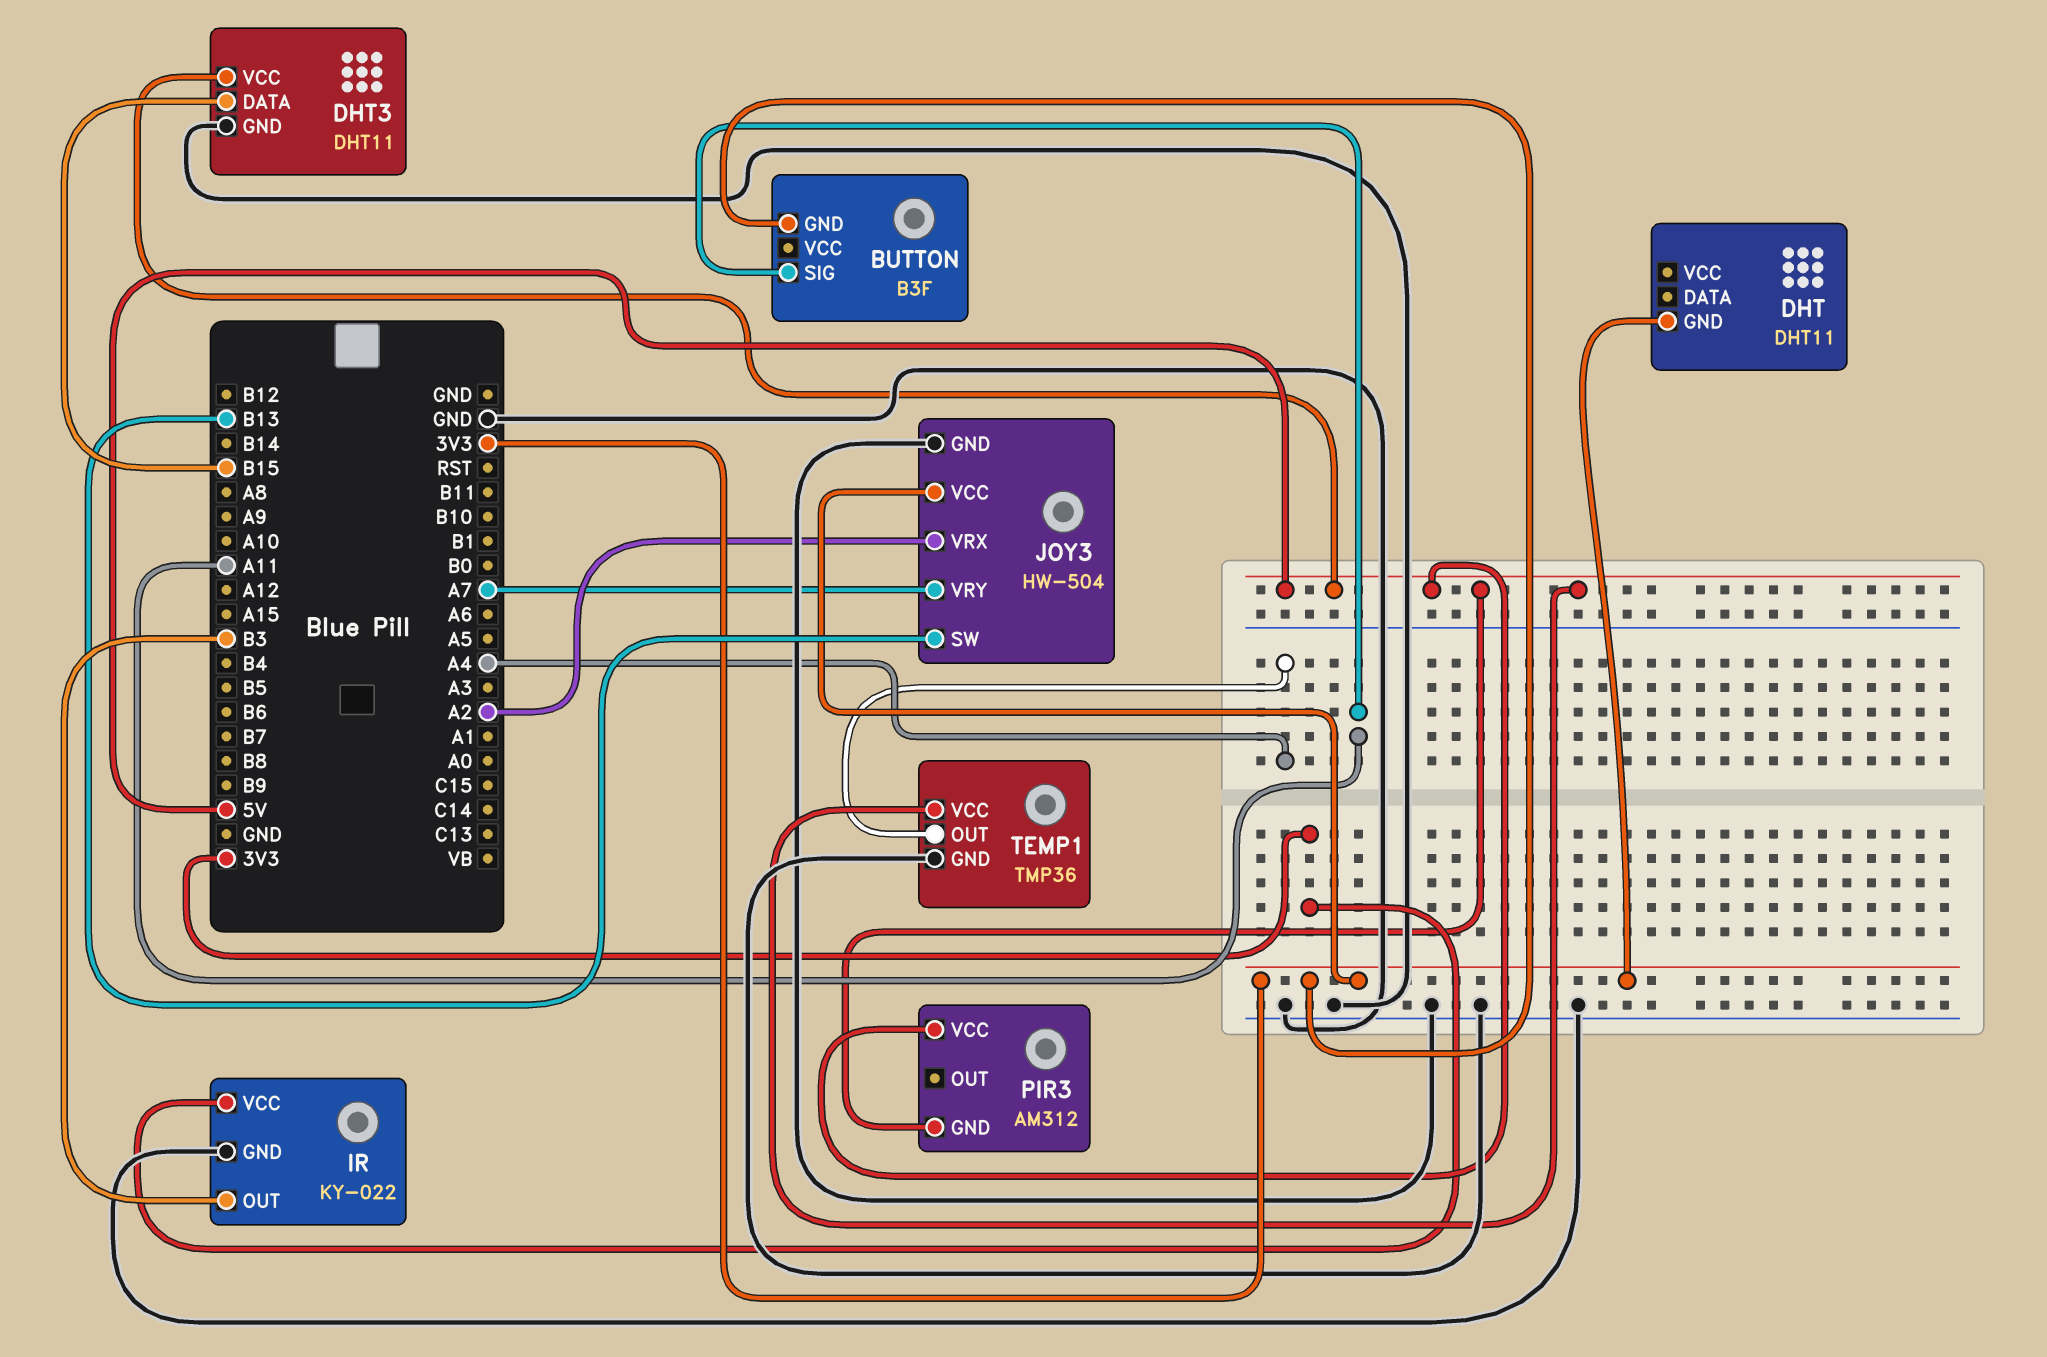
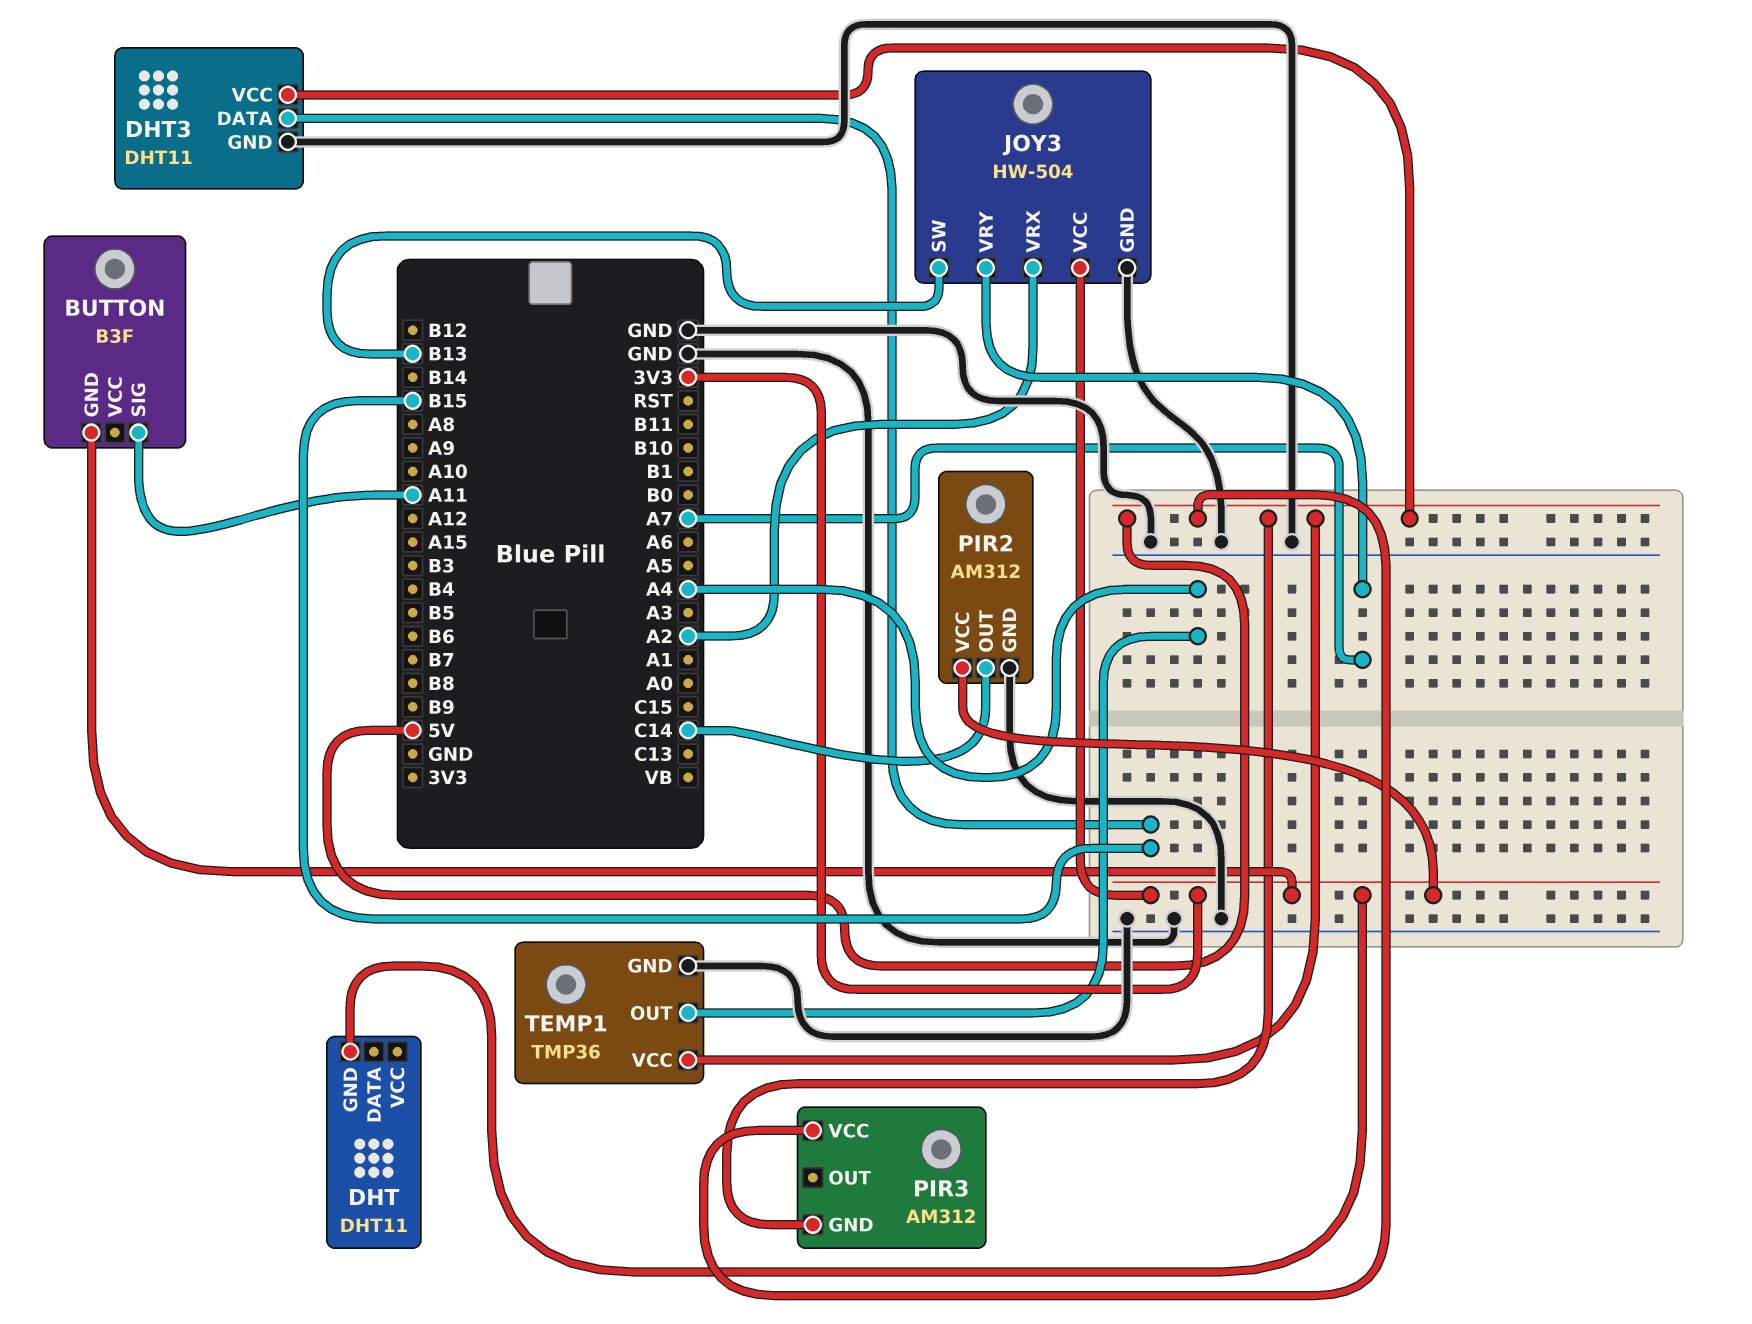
IR: KY-022 -> none
IR pin GND: GND -> none
IR pin OUT: B3 -> none
IR pin VCC: 3V3 -> none
PIR2: none -> AM312
PIR2 pin GND: none -> GND
PIR2 pin OUT: none -> C14
PIR2 pin VCC: none -> 3V3

